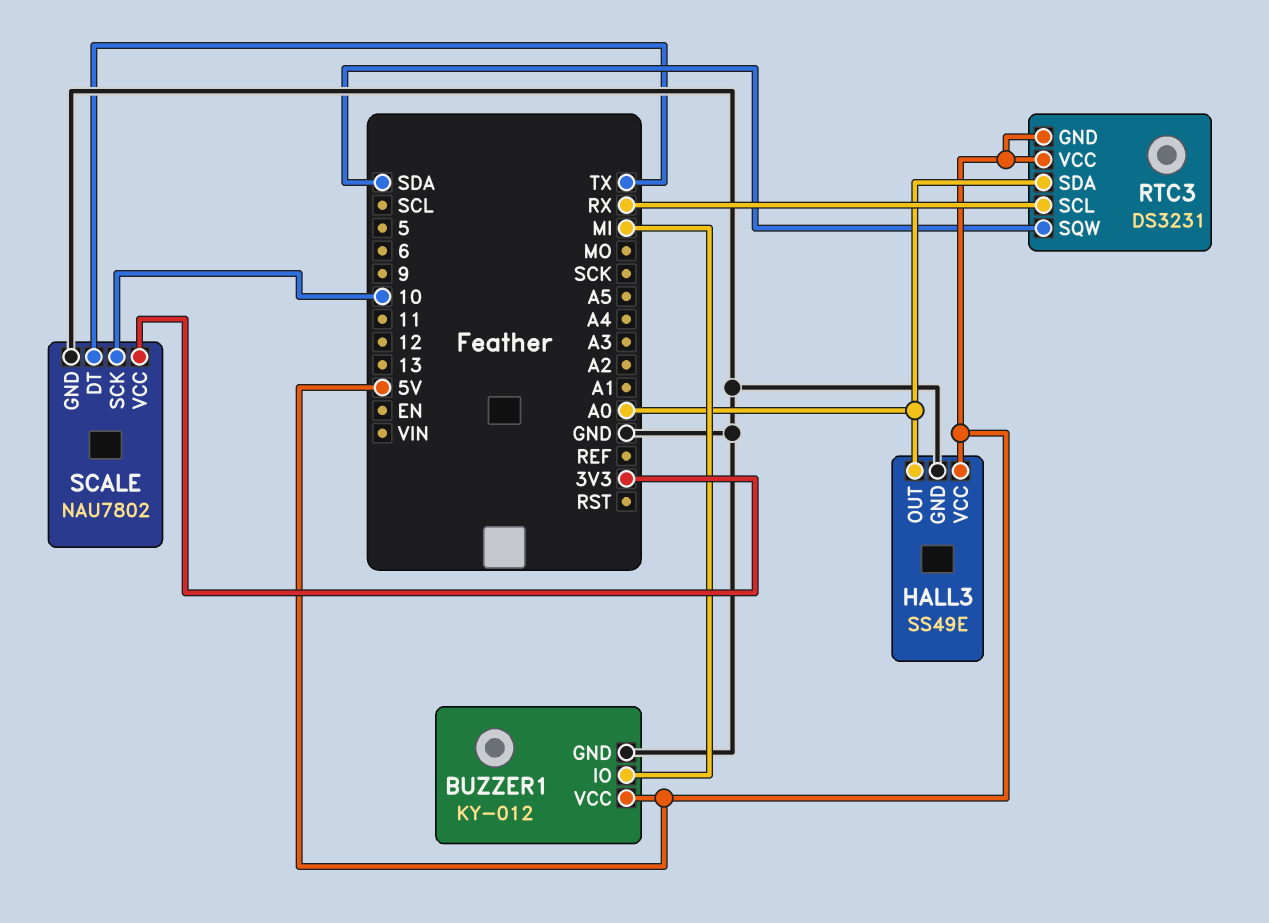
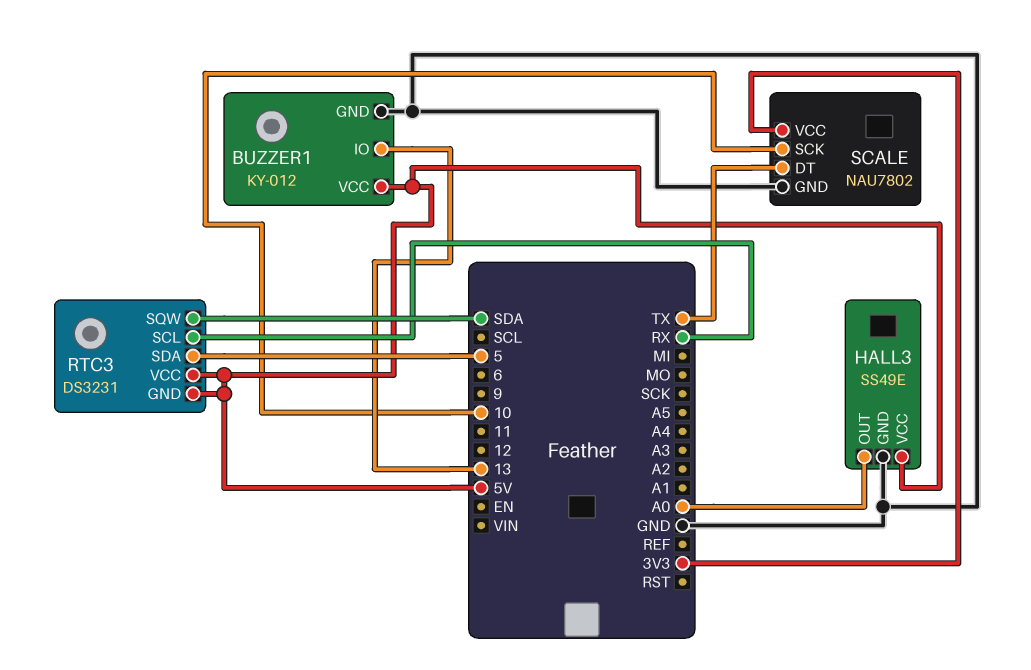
BUZZER1 pin IO: MI -> 13
RTC3 pin SDA: A0 -> 5

